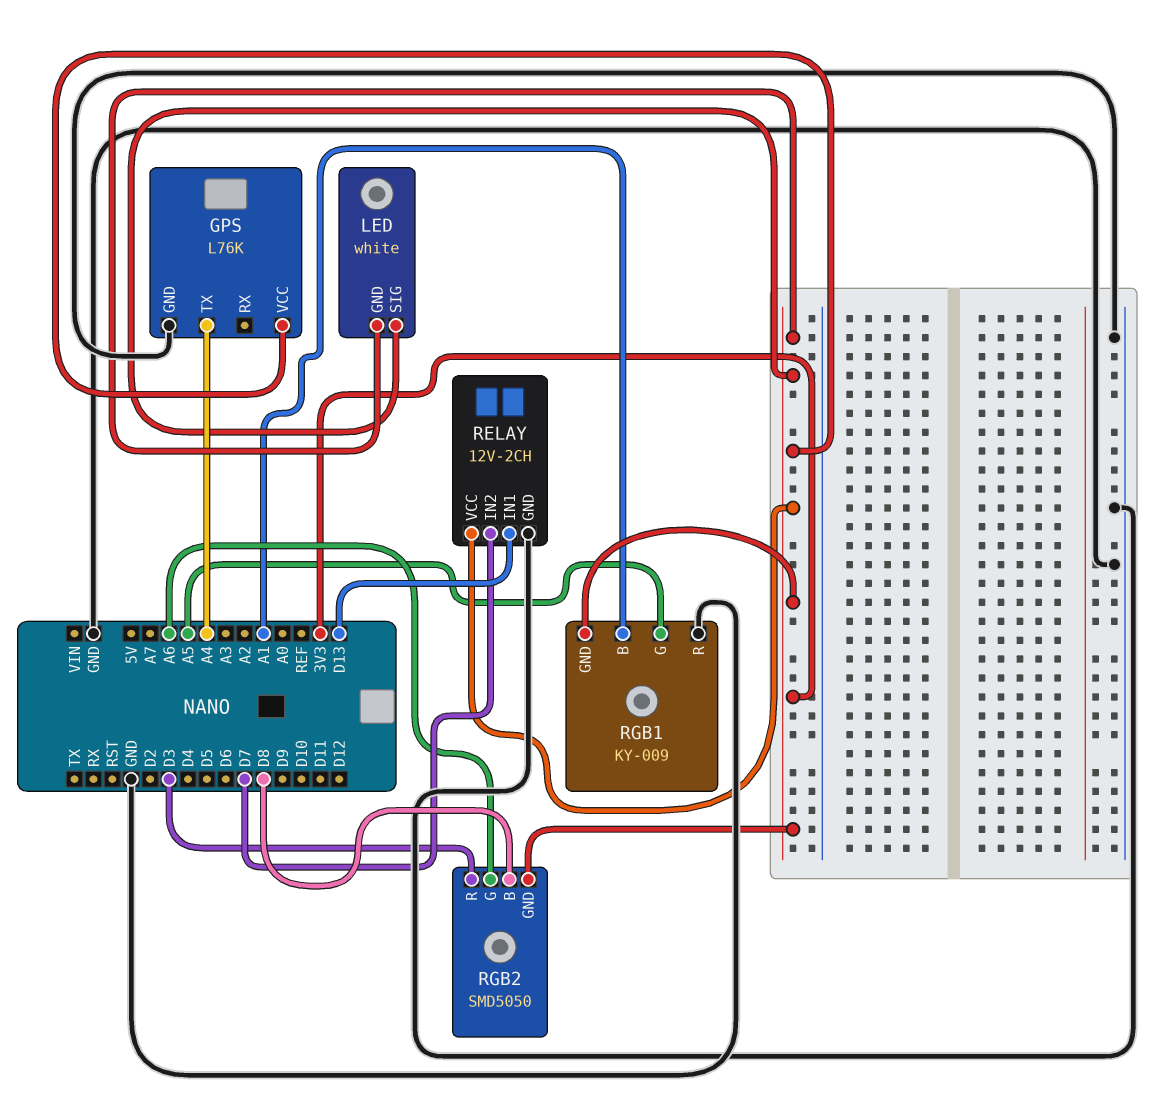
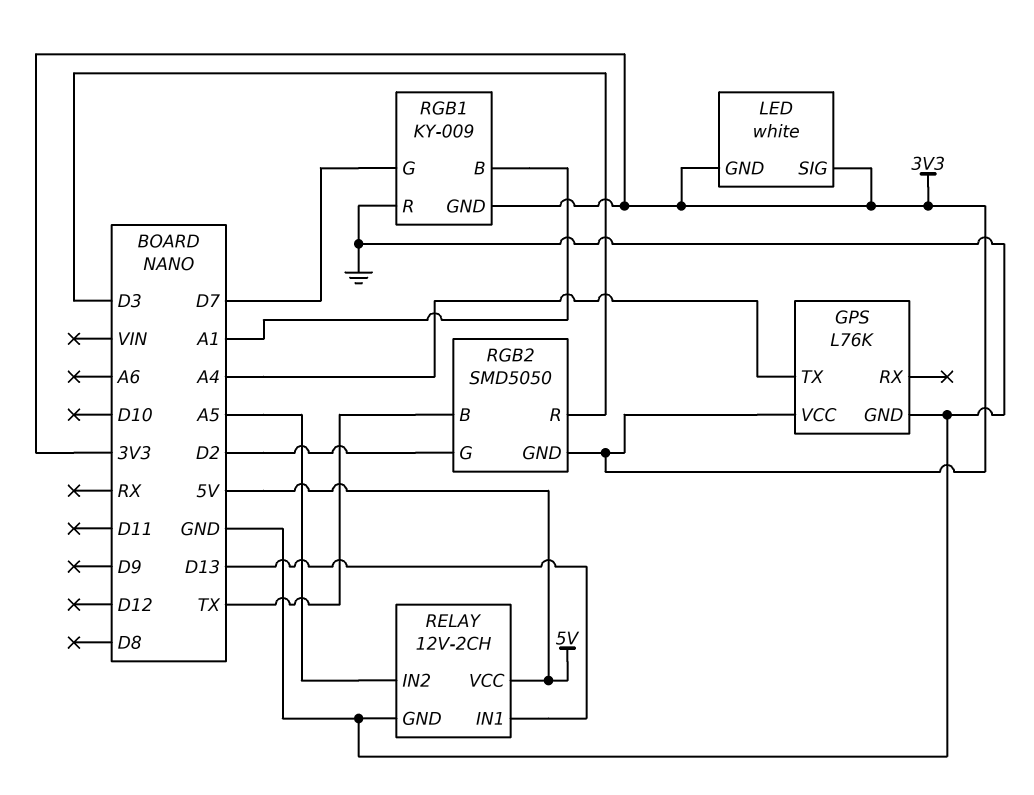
RELAY pin IN2: D7 -> A5
RELAY pin VCC: 3V3 -> 5V
RGB1 pin G: A5 -> D7
RGB2 pin B: D8 -> TX
RGB2 pin G: A6 -> D2

